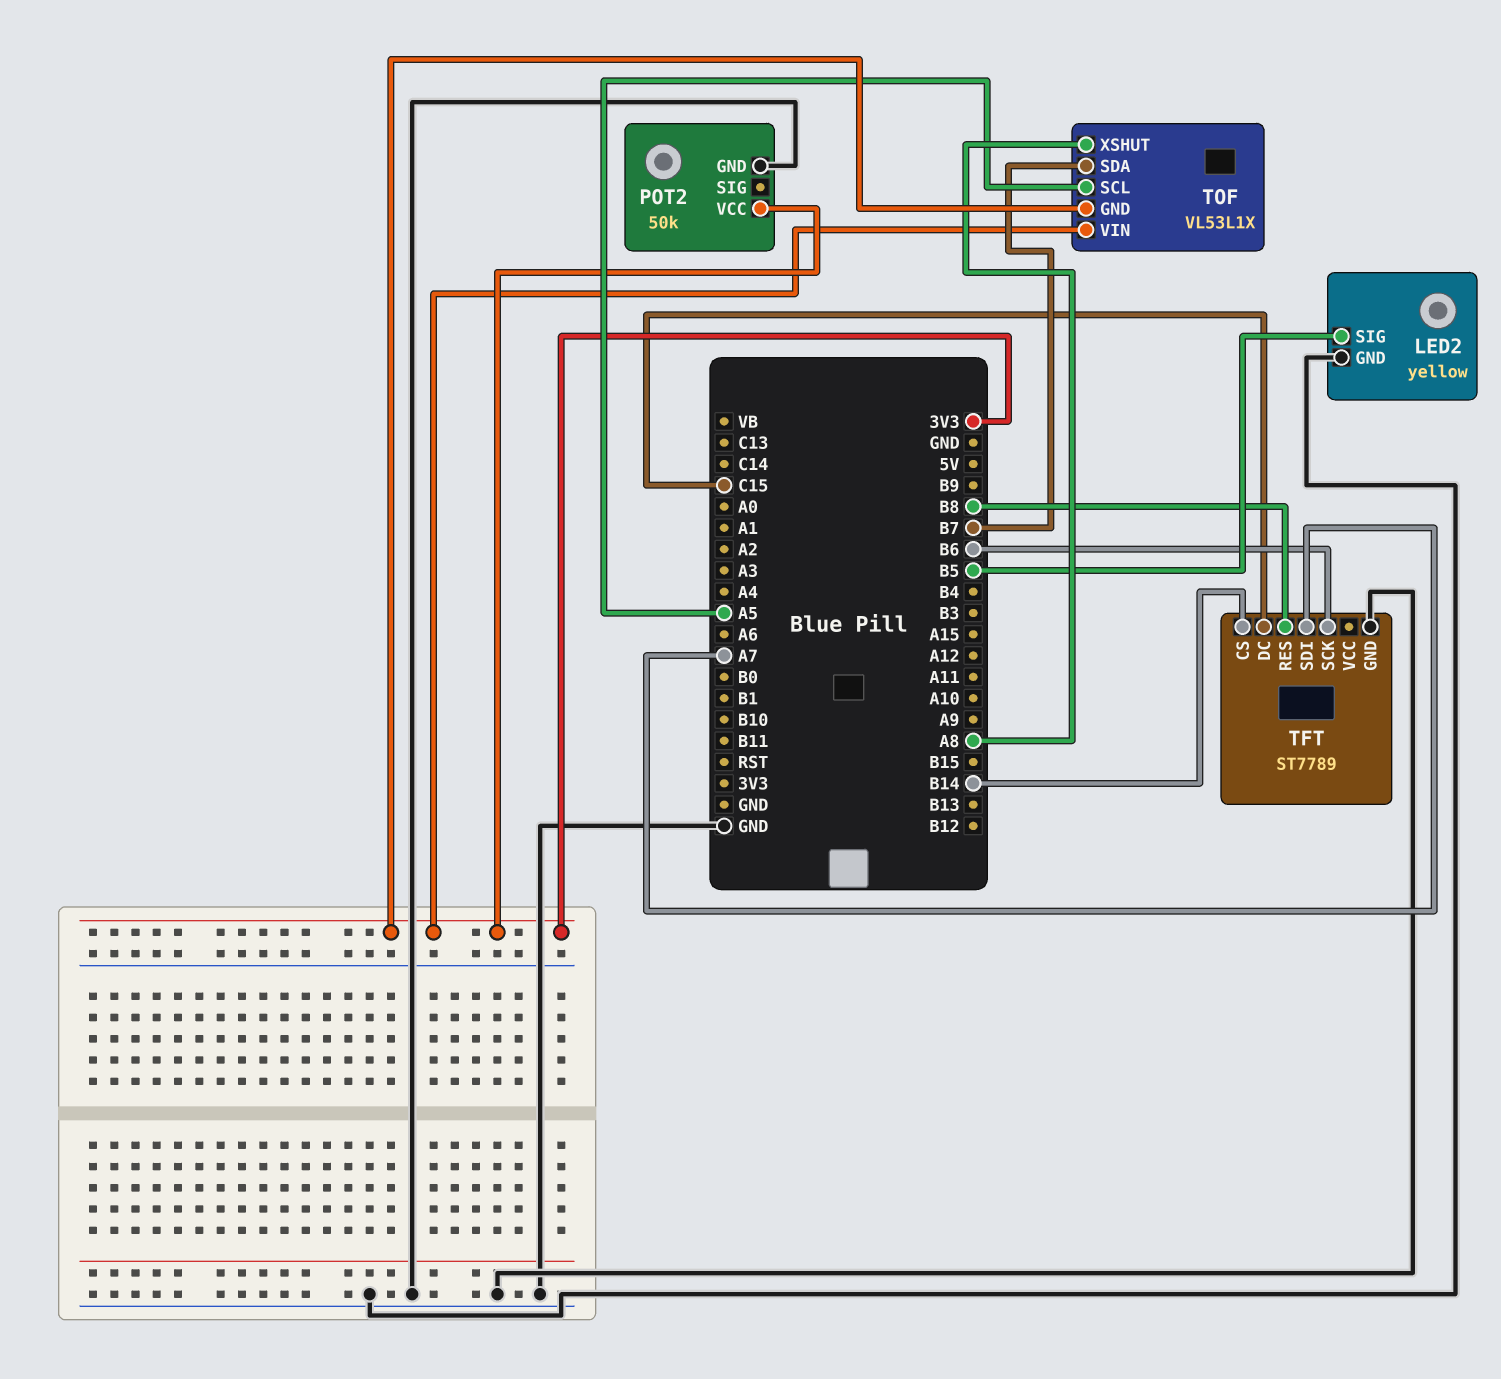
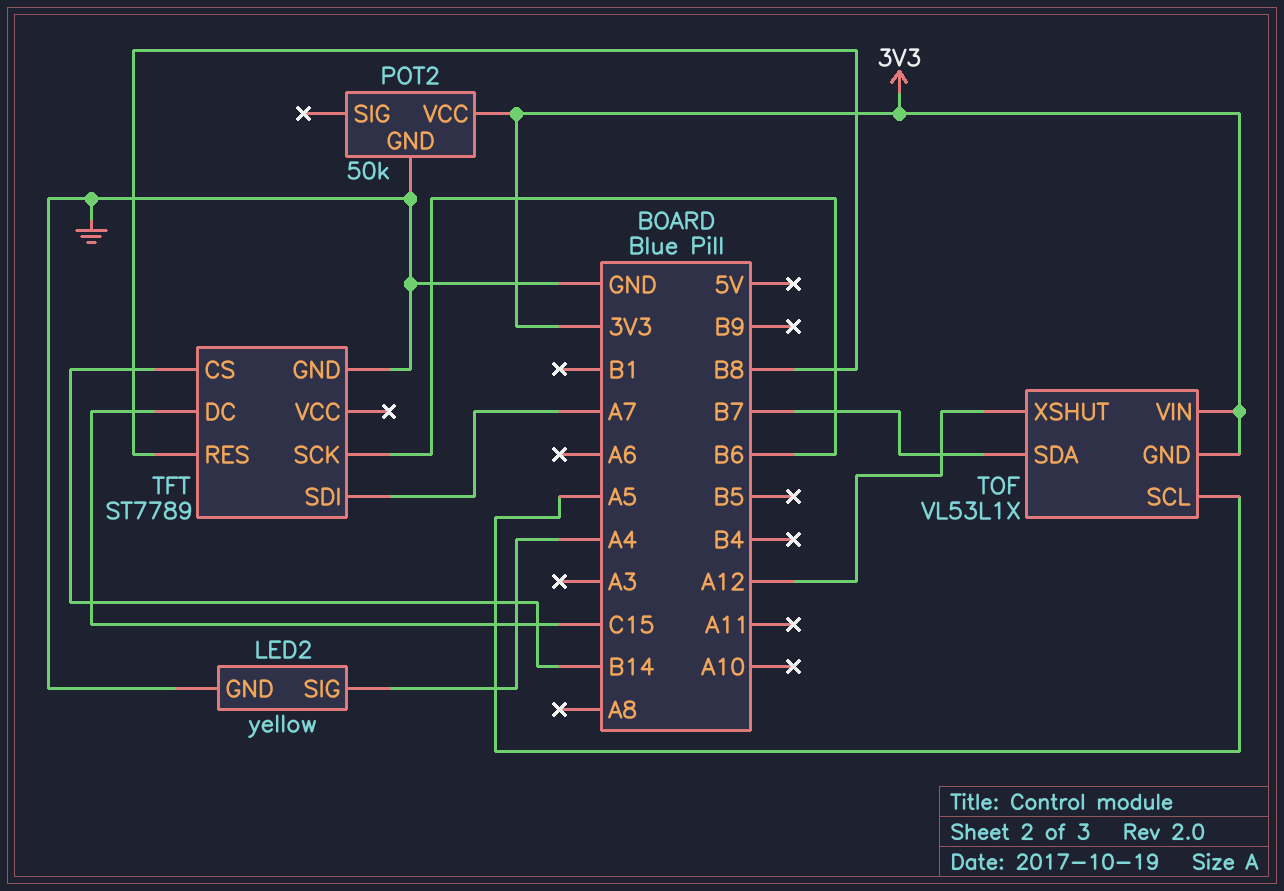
LED2 pin SIG: B5 -> A4
TOF pin XSHUT: A8 -> A12

